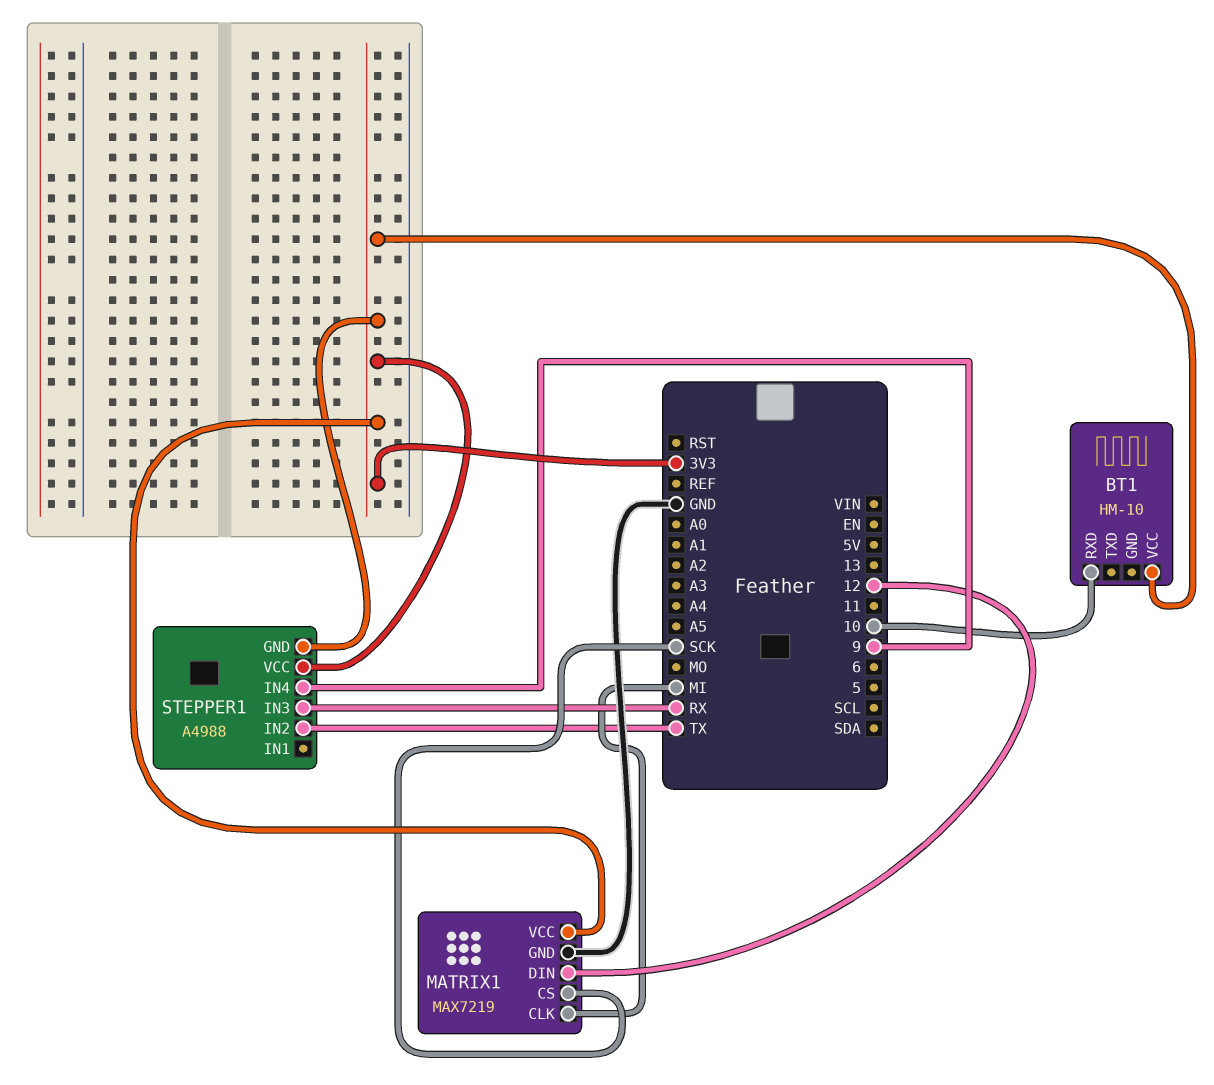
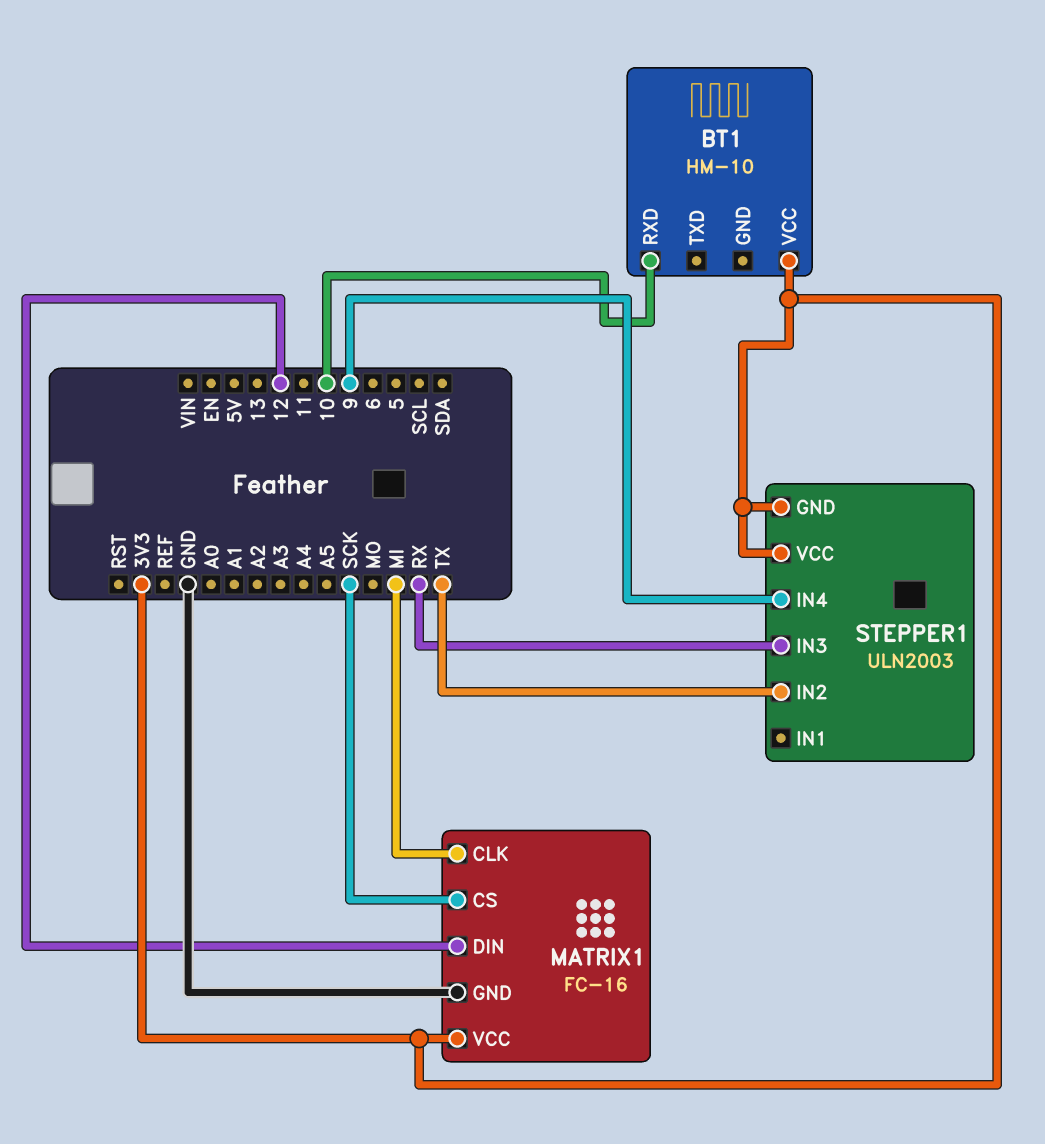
MATRIX1: MAX7219 -> FC-16
STEPPER1: A4988 -> ULN2003

